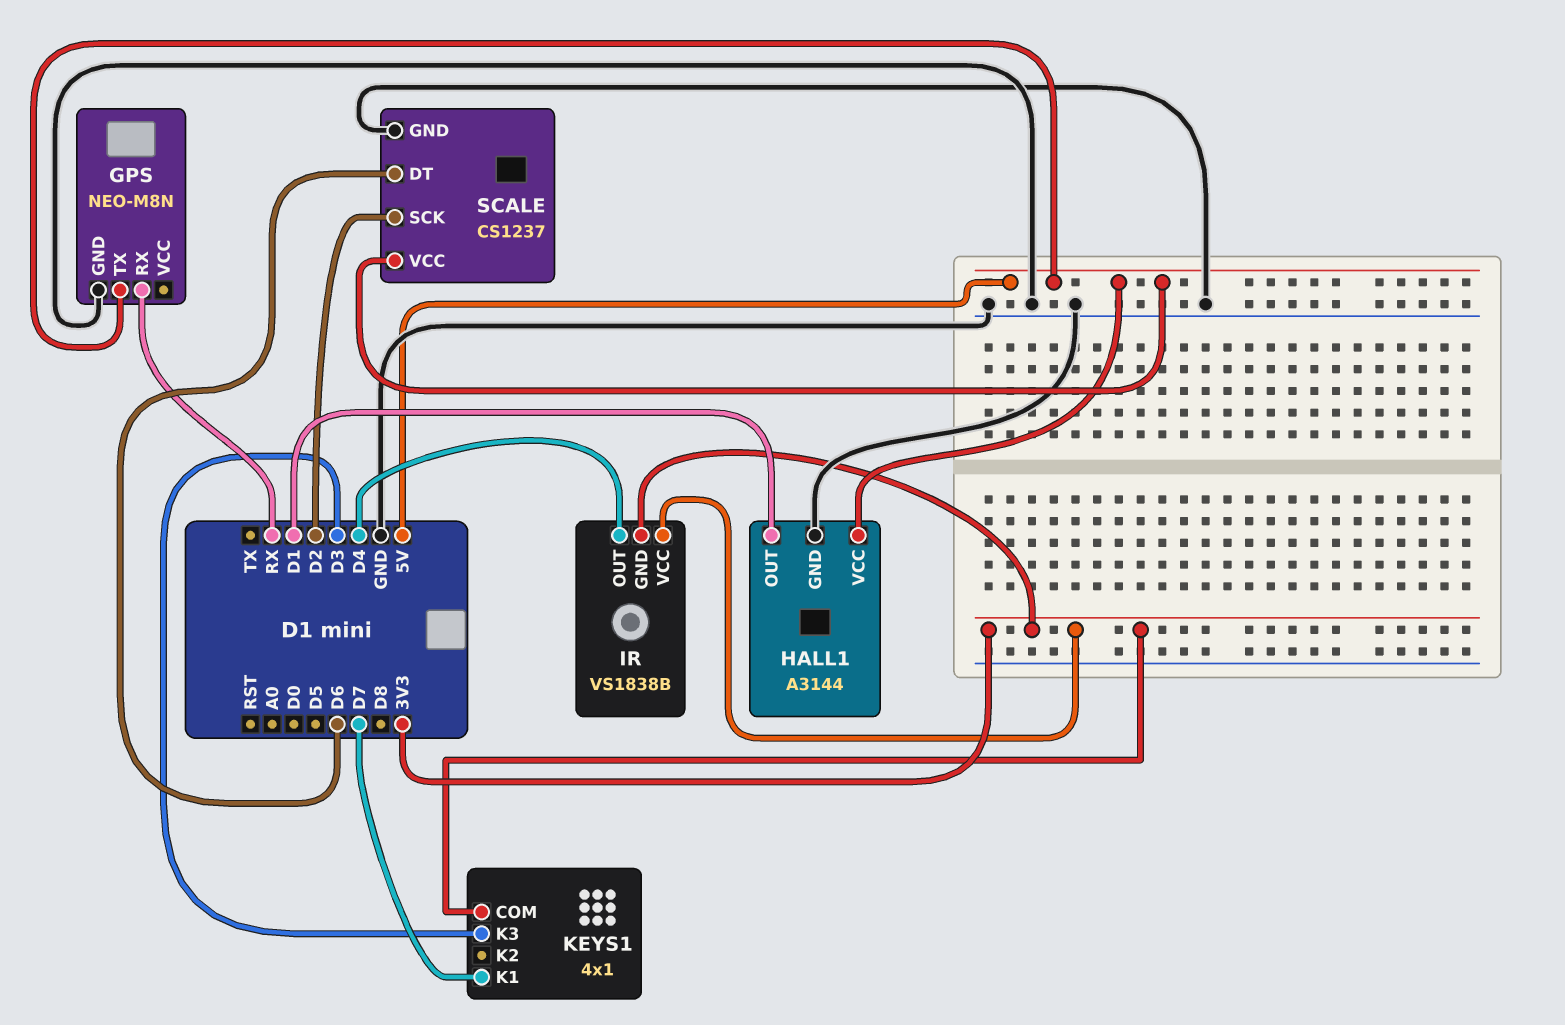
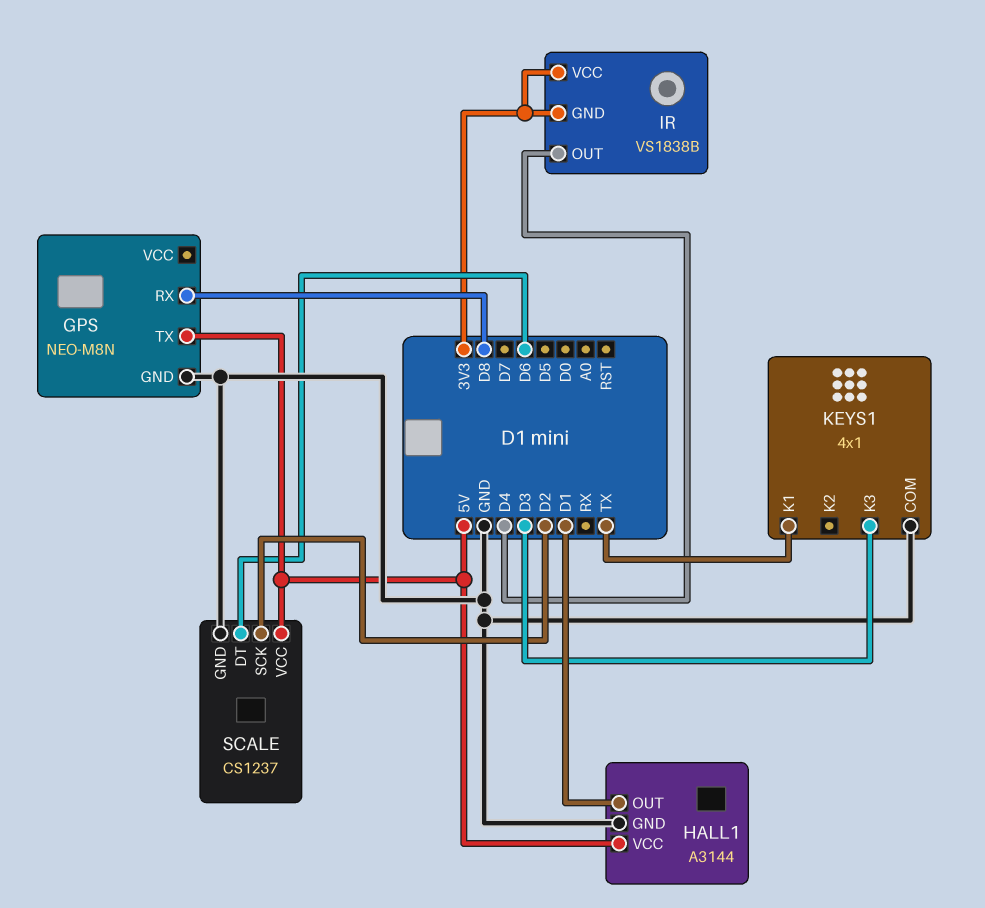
GPS pin RX: RX -> D8
KEYS1 pin COM: 3V3 -> GND
KEYS1 pin K1: D7 -> TX

